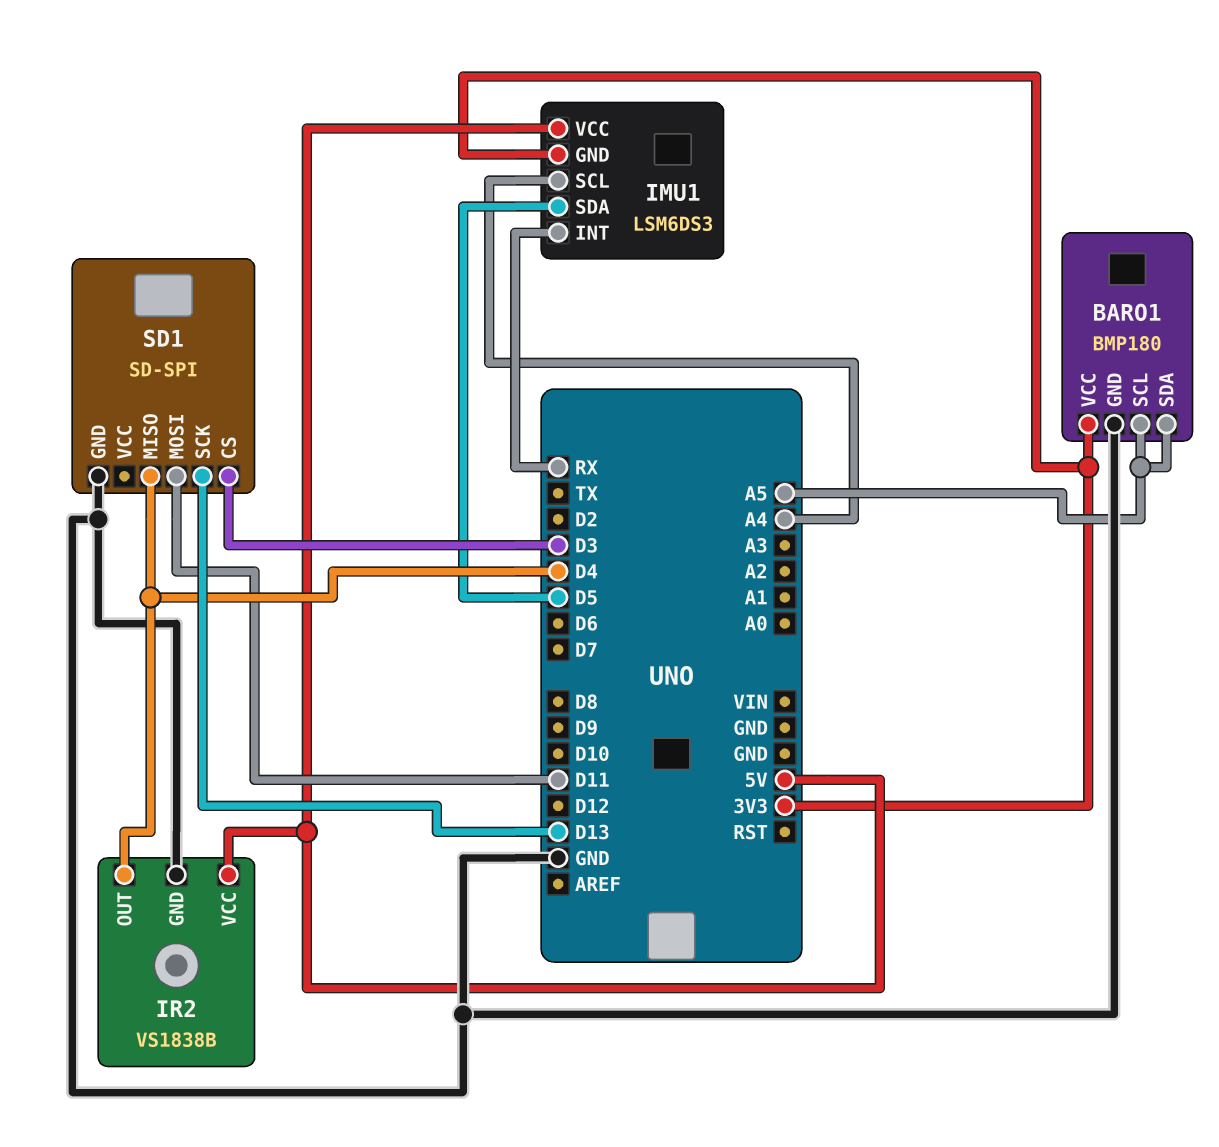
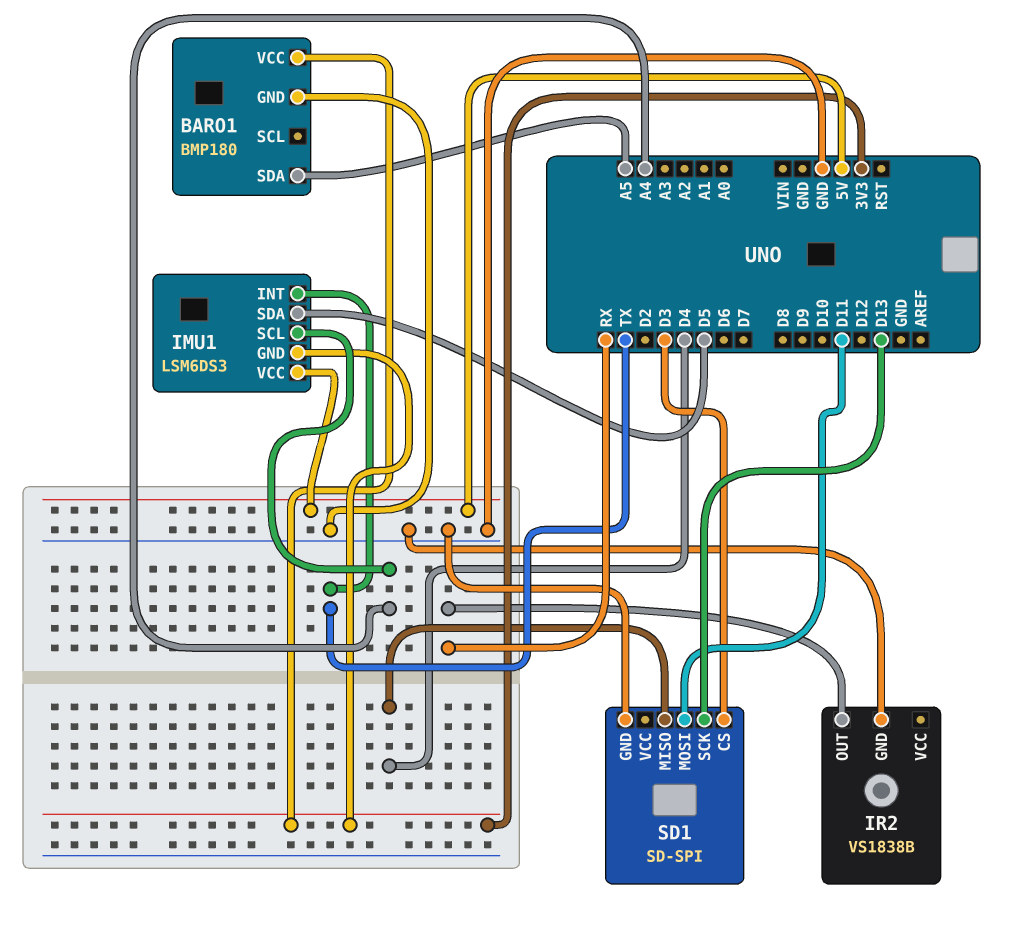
BARO1 pin SCL: A5 -> none
IMU1 pin INT: RX -> TX
IR2 pin OUT: D4 -> RX
IR2 pin VCC: 5V -> none

